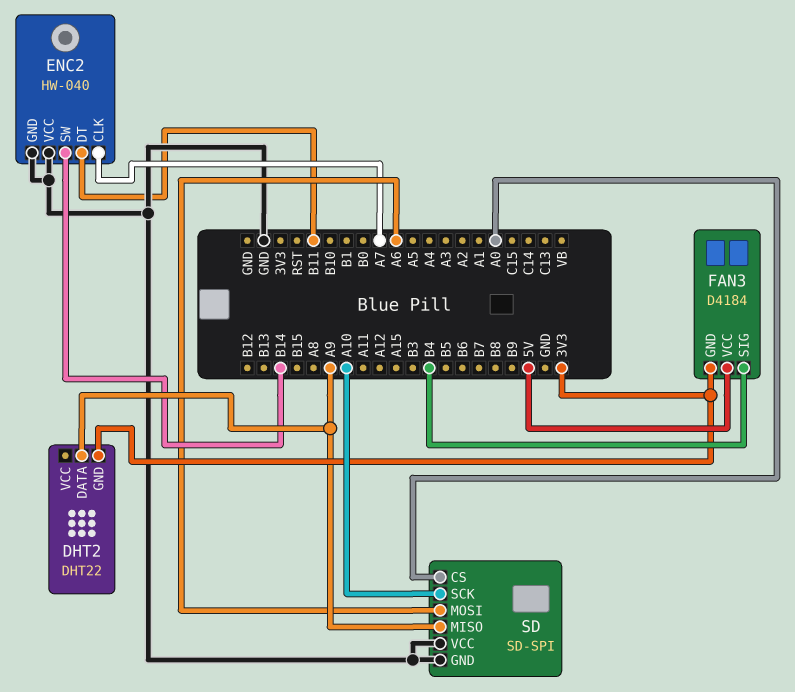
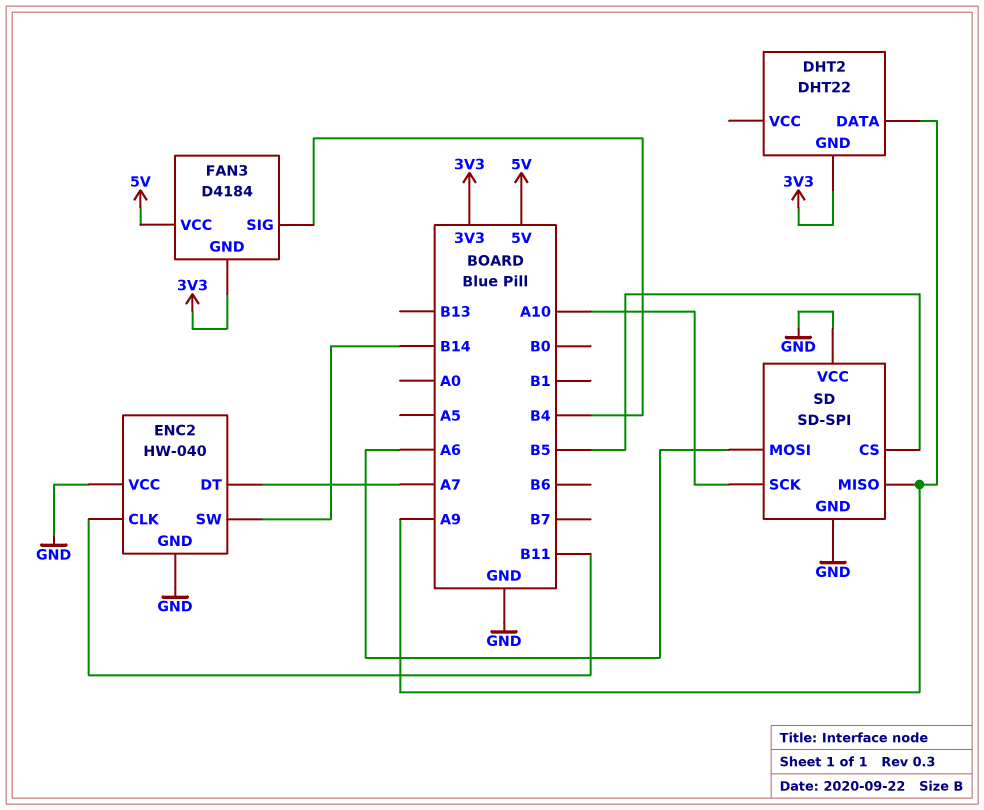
ENC2 pin CLK: A7 -> B11
ENC2 pin DT: B11 -> A7
SD pin CS: A0 -> B5

